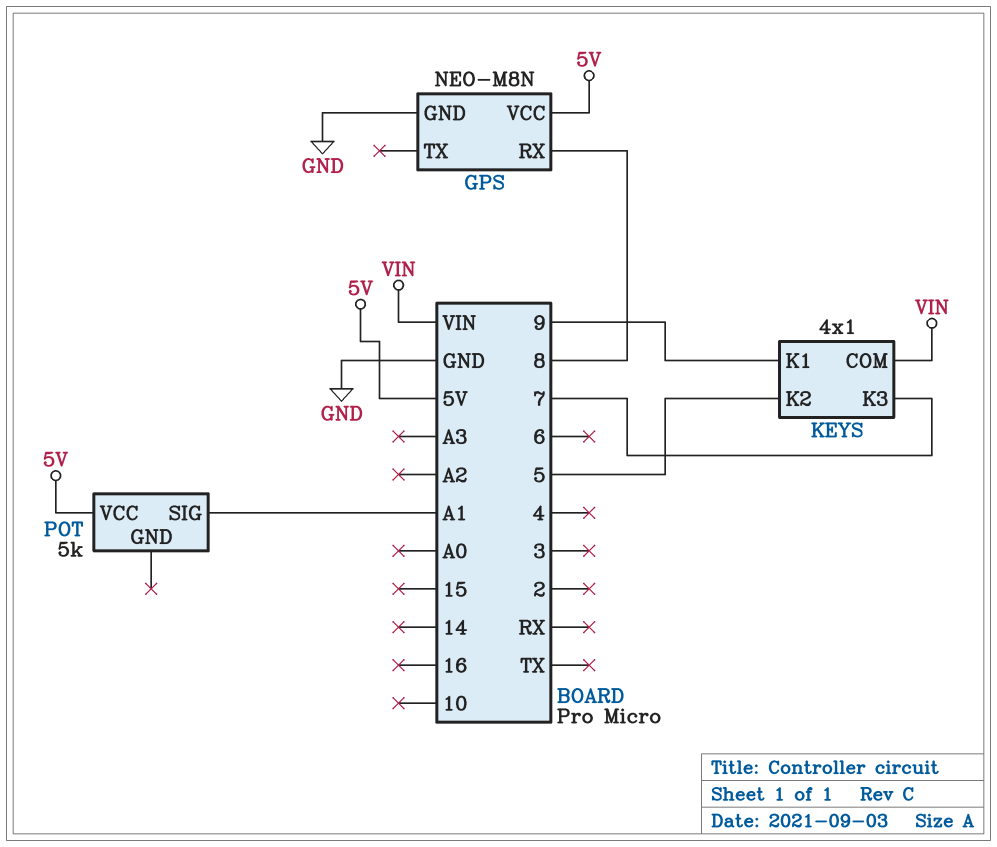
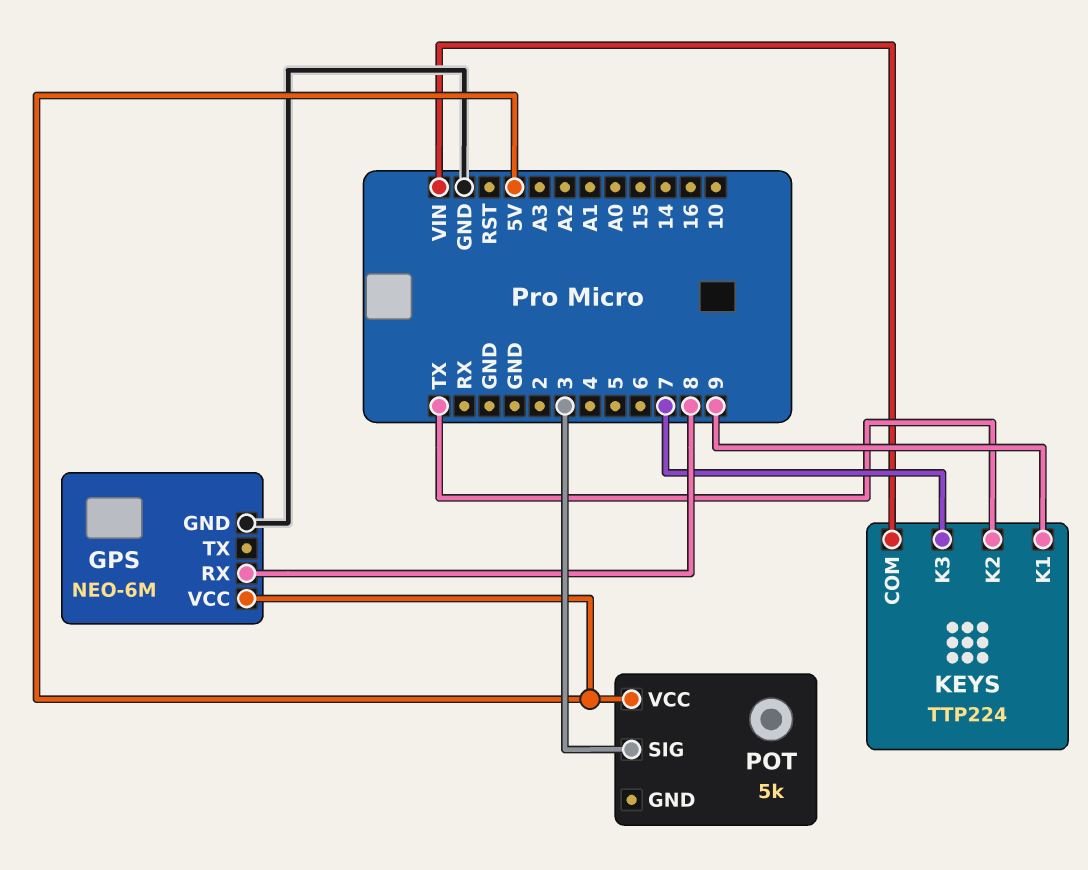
GPS: NEO-M8N -> NEO-6M
KEYS: 4x1 -> TTP224
KEYS pin K2: 5 -> TX
POT pin SIG: A1 -> 3

